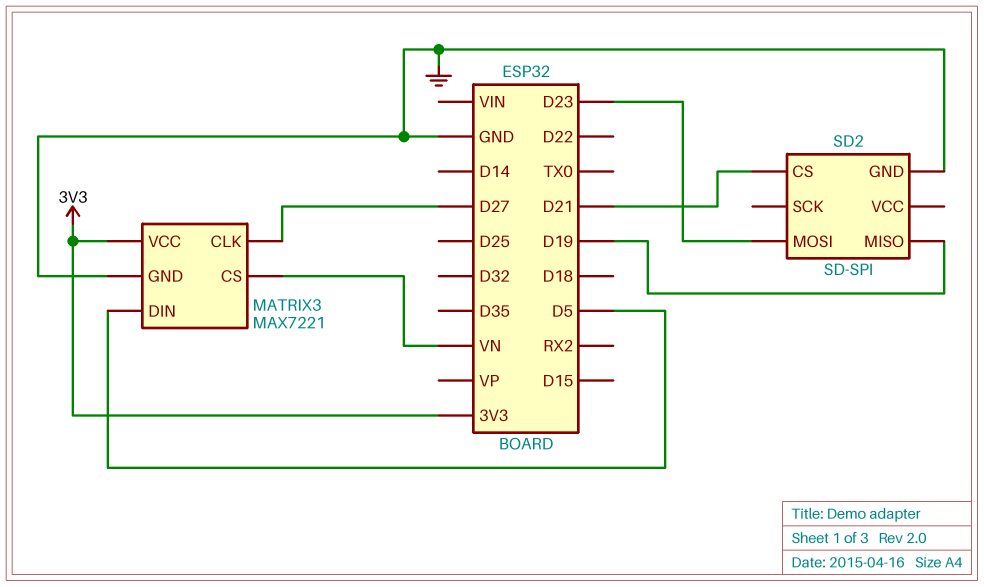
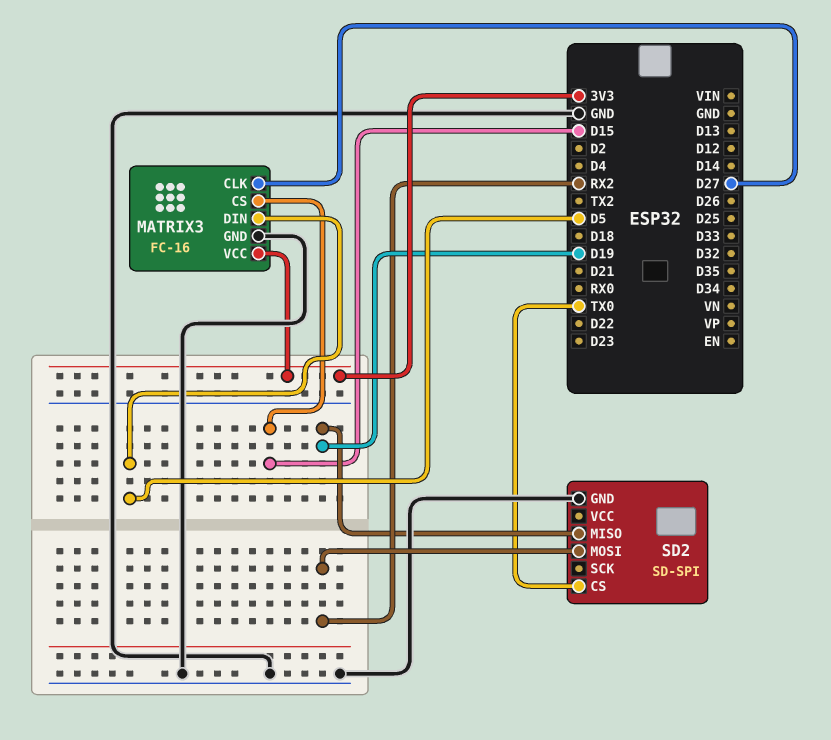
MATRIX3: MAX7221 -> FC-16
MATRIX3 pin CS: VN -> D15
SD2 pin CS: D21 -> TX0
SD2 pin MOSI: D23 -> RX2

